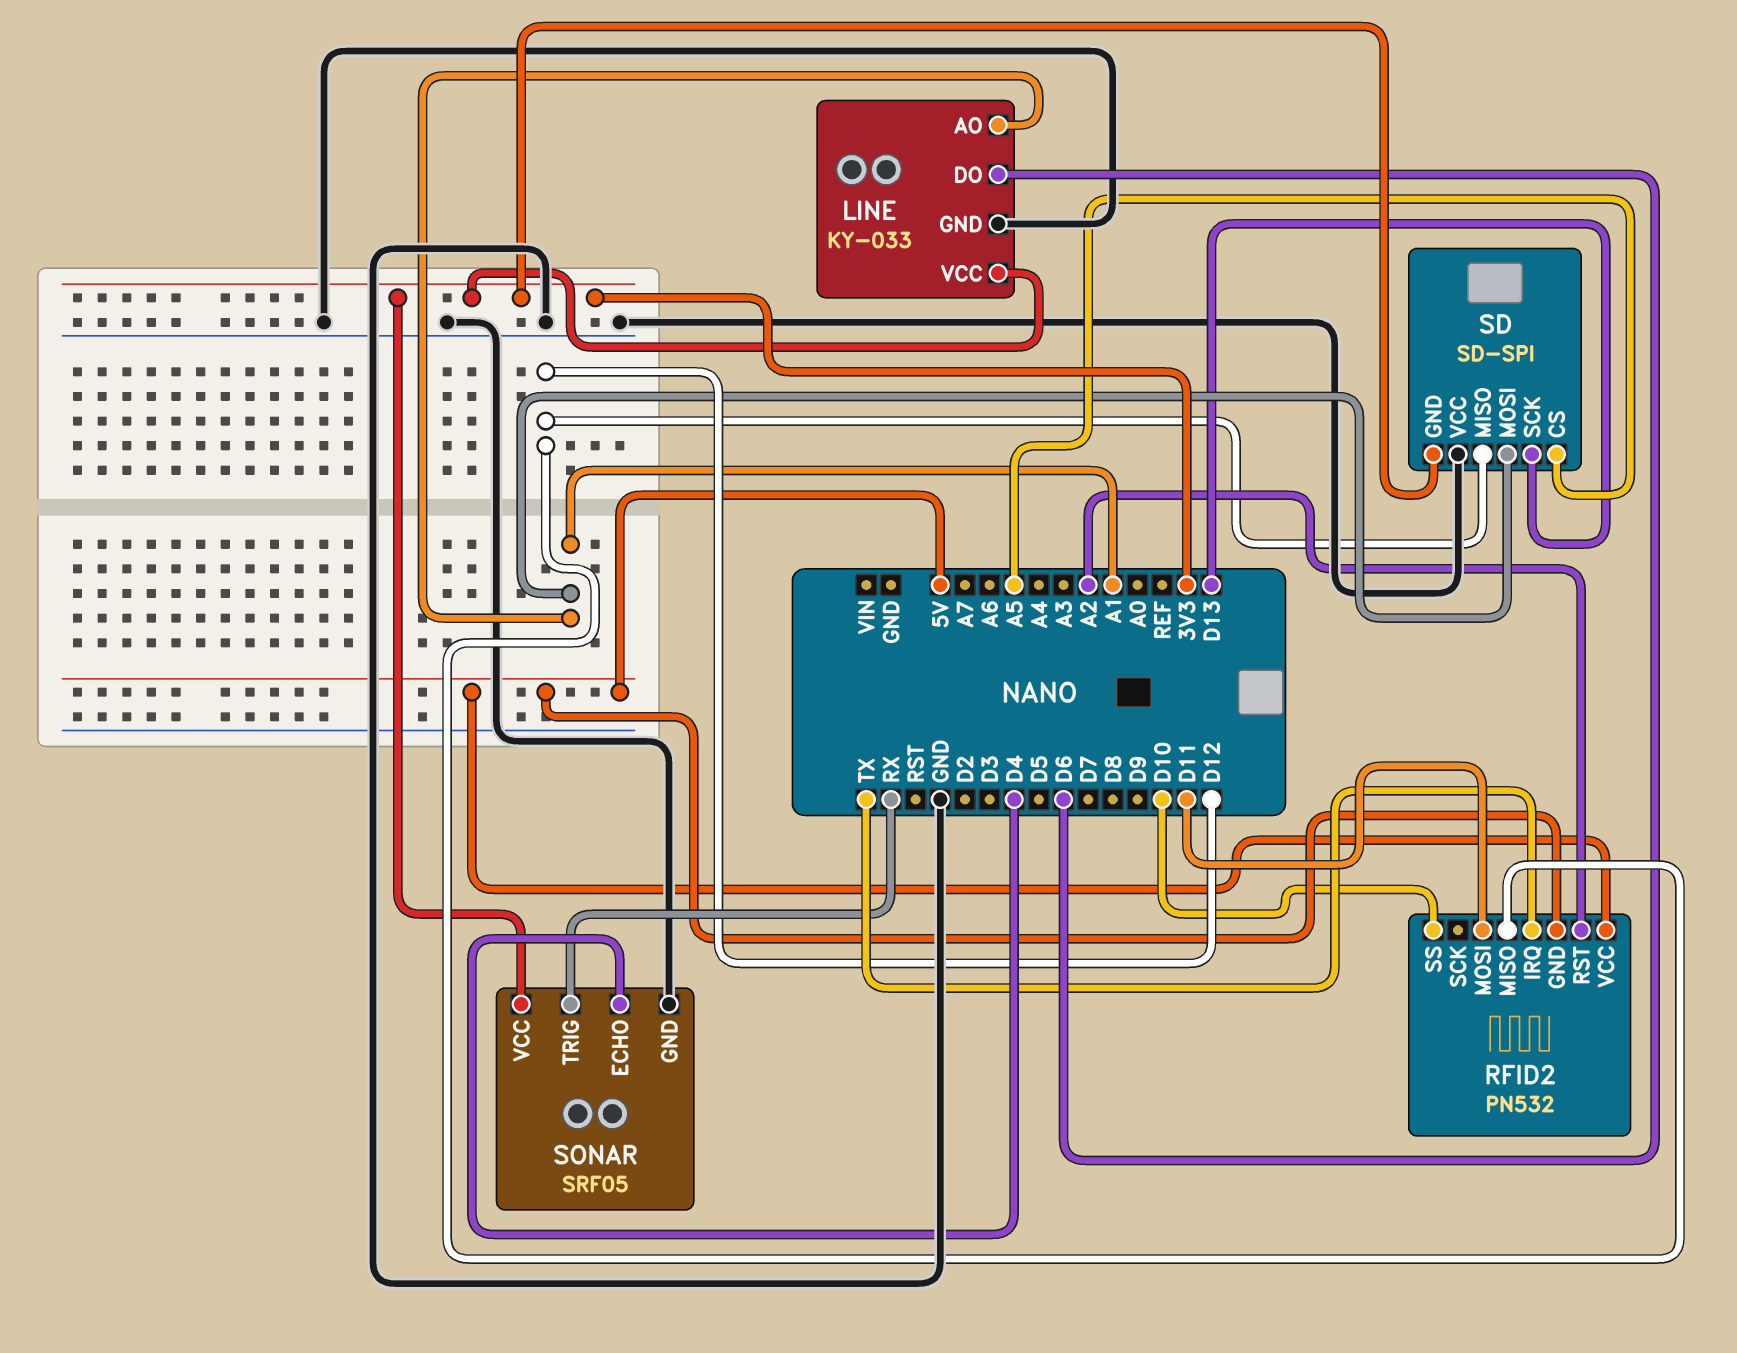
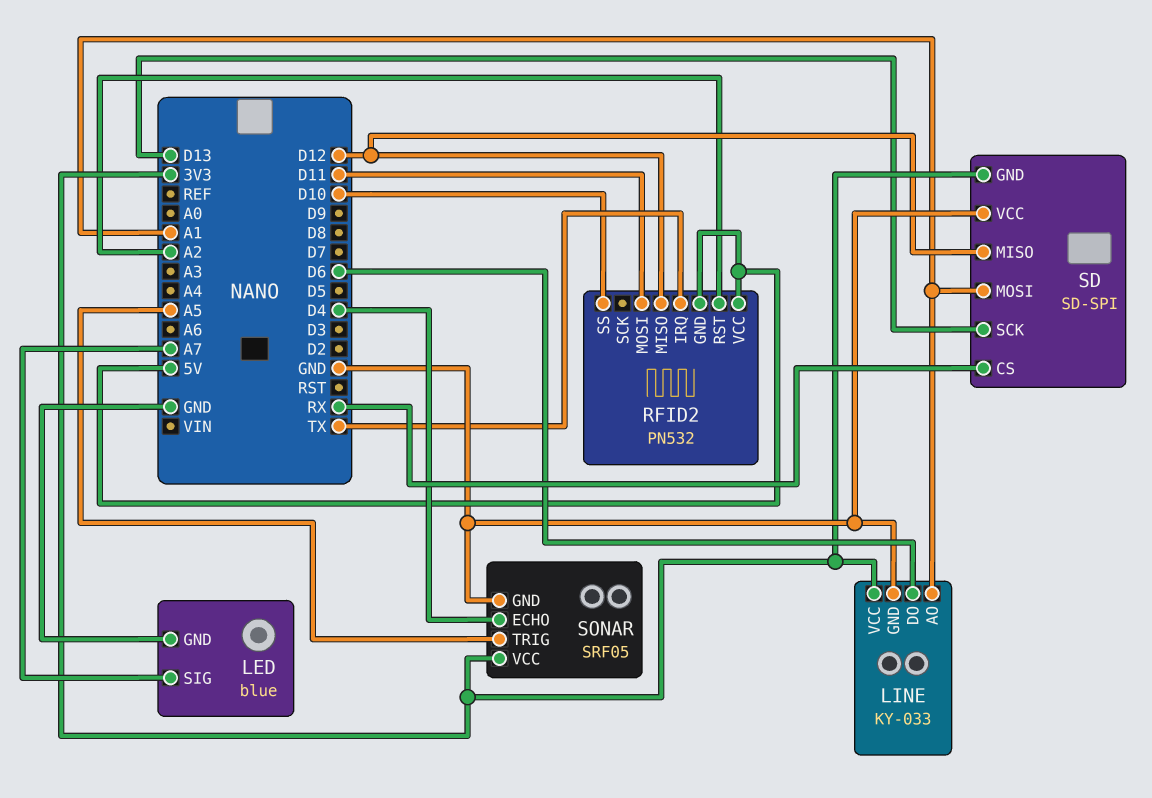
LED: none -> blue
LED pin GND: none -> GND
LED pin SIG: none -> A7
SD pin CS: A5 -> RX
SONAR pin TRIG: RX -> A5

